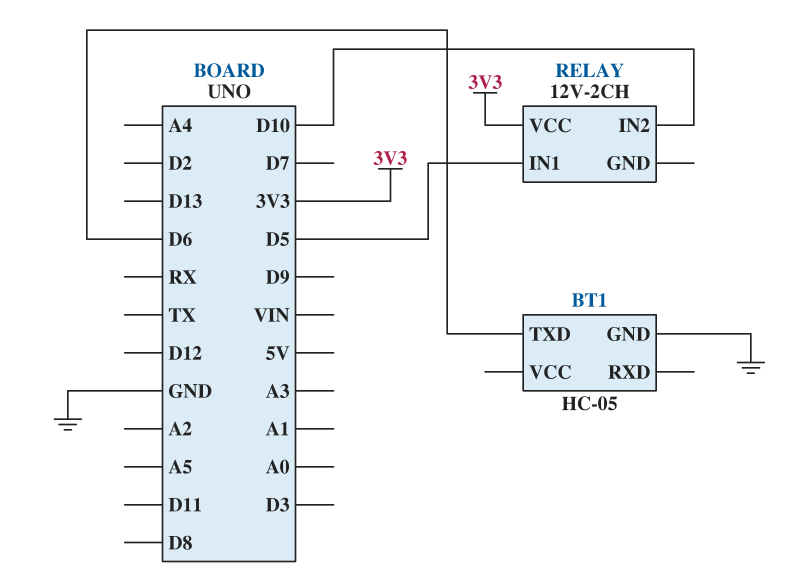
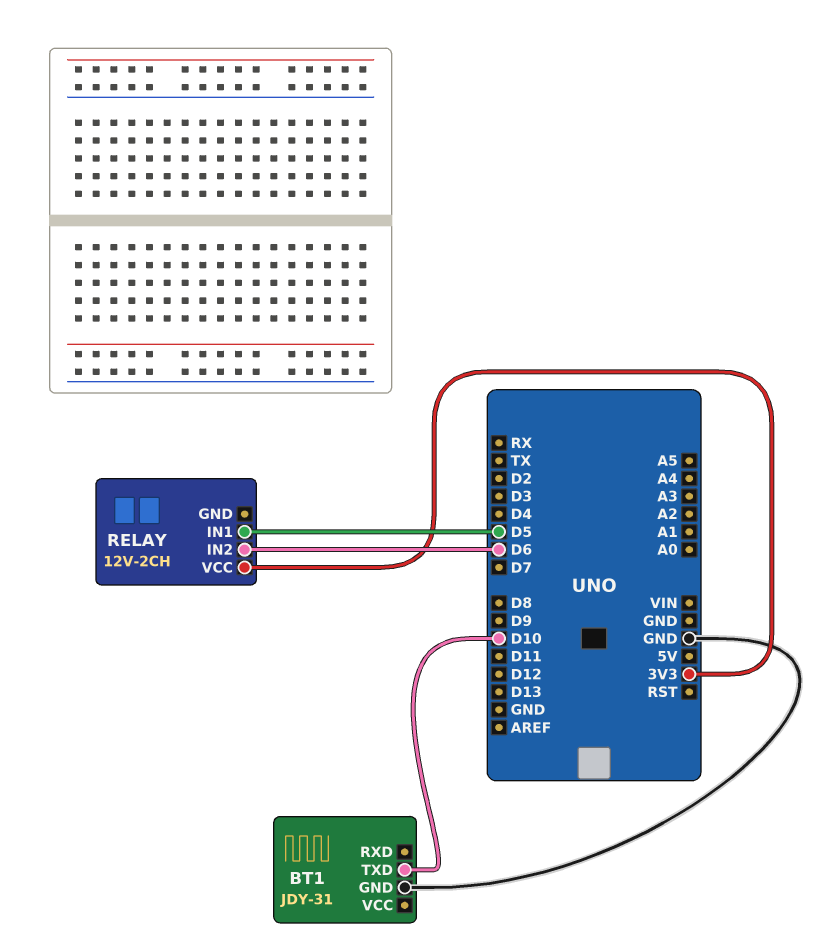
BT1: HC-05 -> JDY-31
BT1 pin TXD: D6 -> D10
RELAY pin IN2: D10 -> D6

